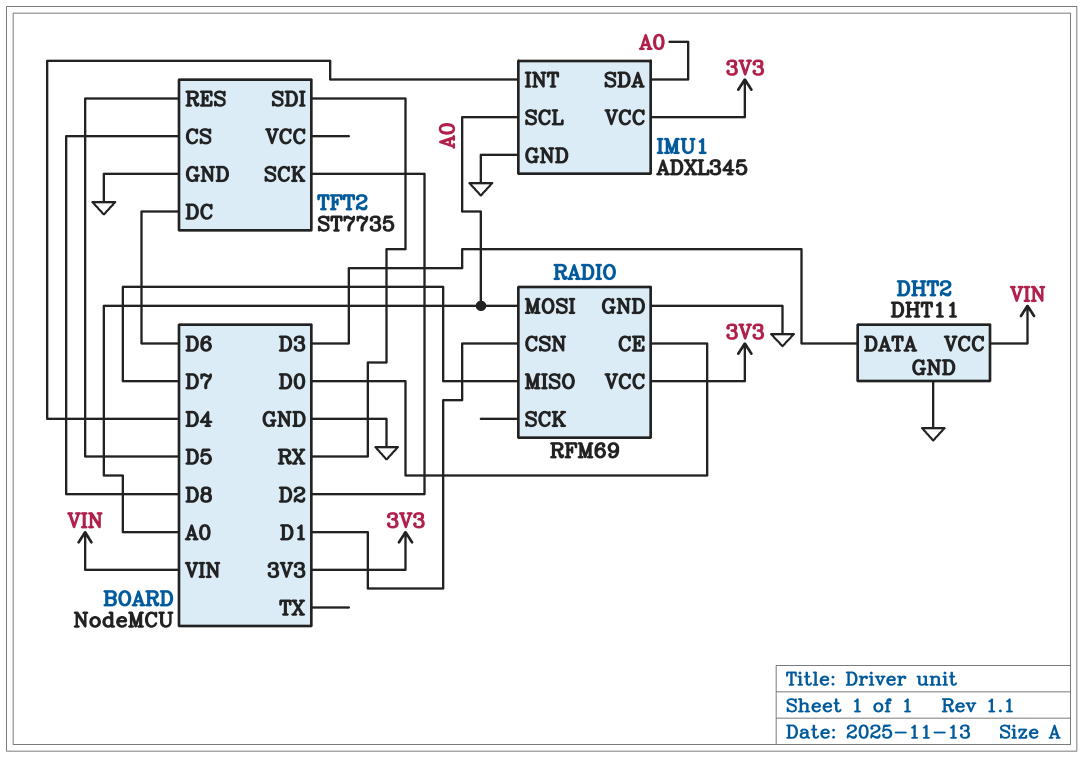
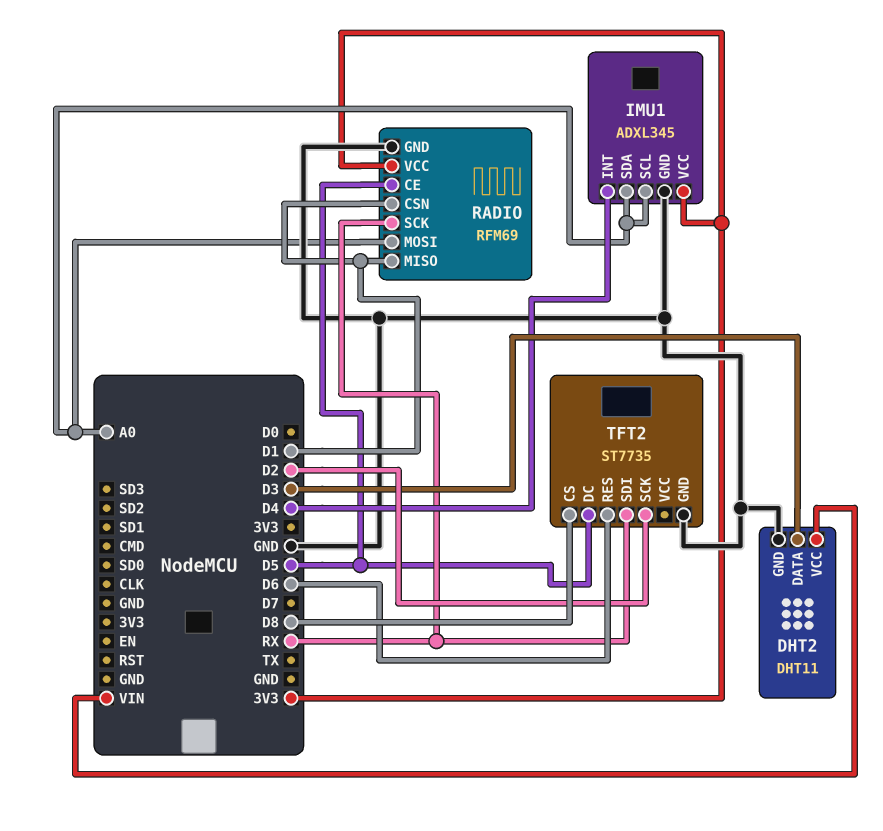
RADIO pin CE: D0 -> D5
RADIO pin MISO: D7 -> D1
RADIO pin SCK: none -> RX
TFT2 pin DC: D6 -> D5
TFT2 pin RES: D5 -> D6

